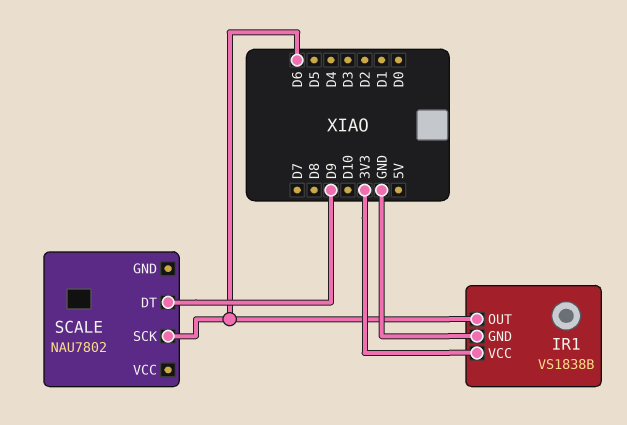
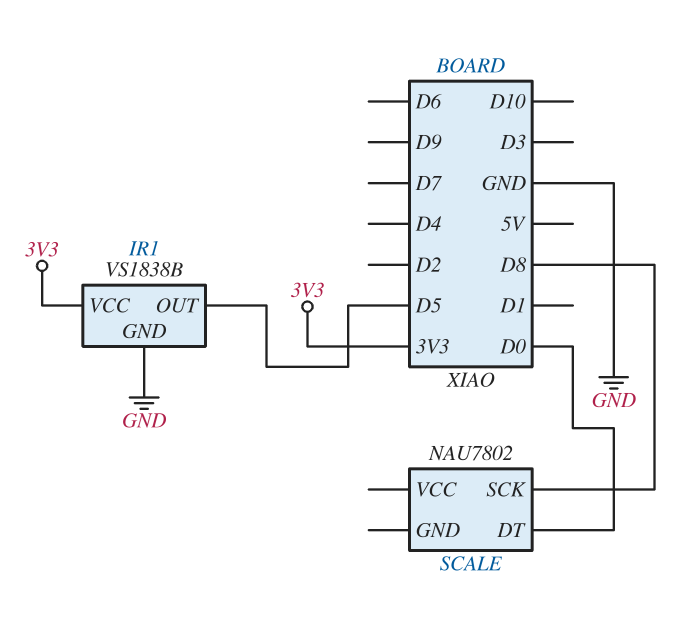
IR1 pin OUT: D6 -> D5
SCALE pin DT: D9 -> D0
SCALE pin SCK: D6 -> D8

